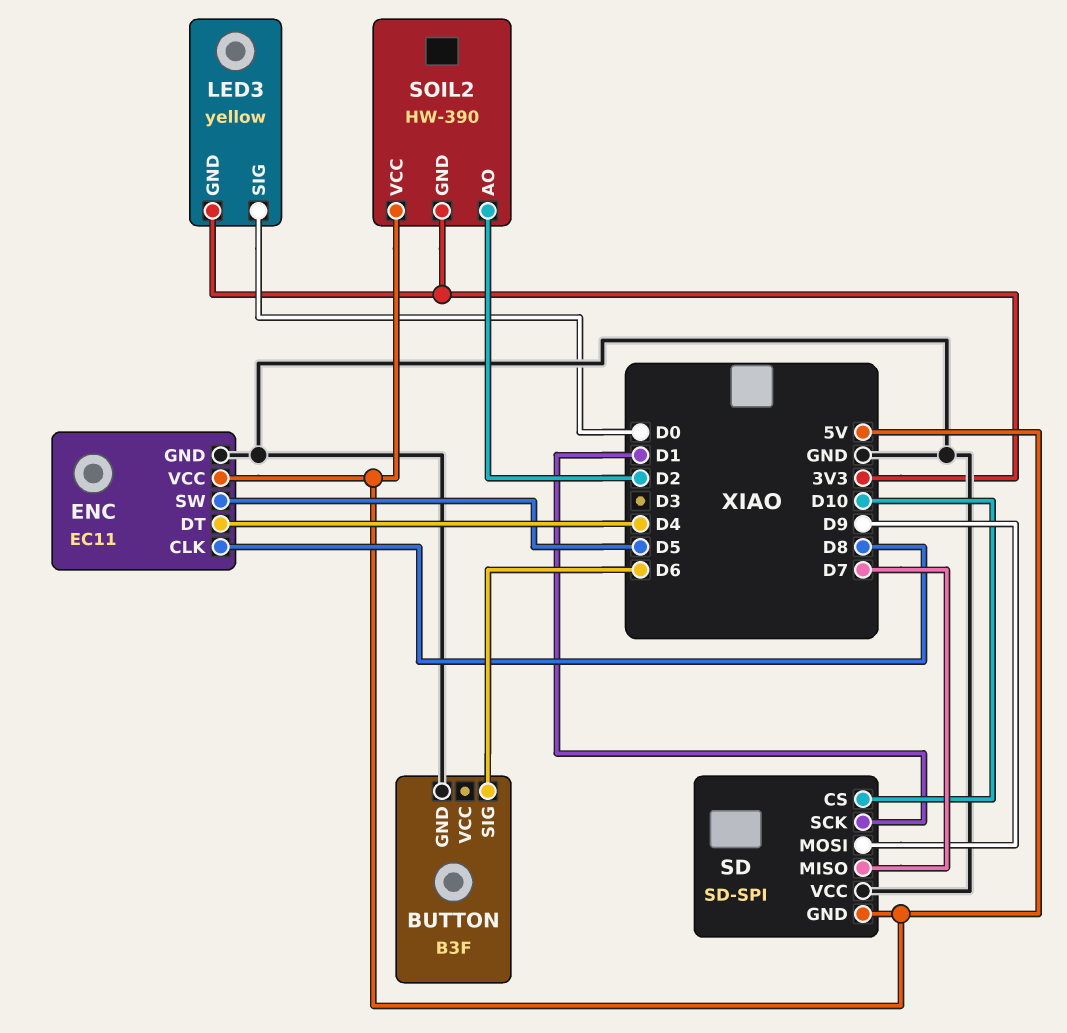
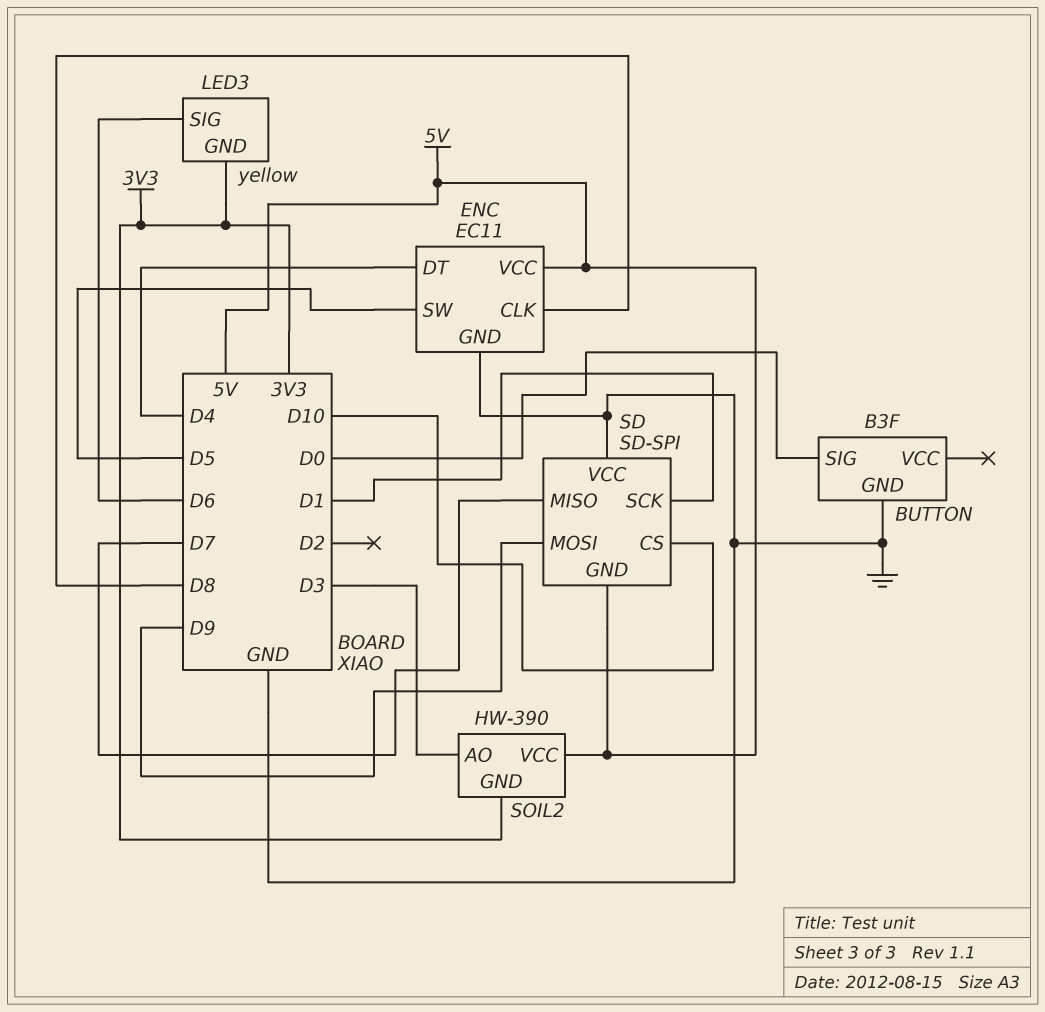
BUTTON pin SIG: D6 -> D0
LED3 pin SIG: D0 -> D6
SOIL2 pin AO: D2 -> D3

